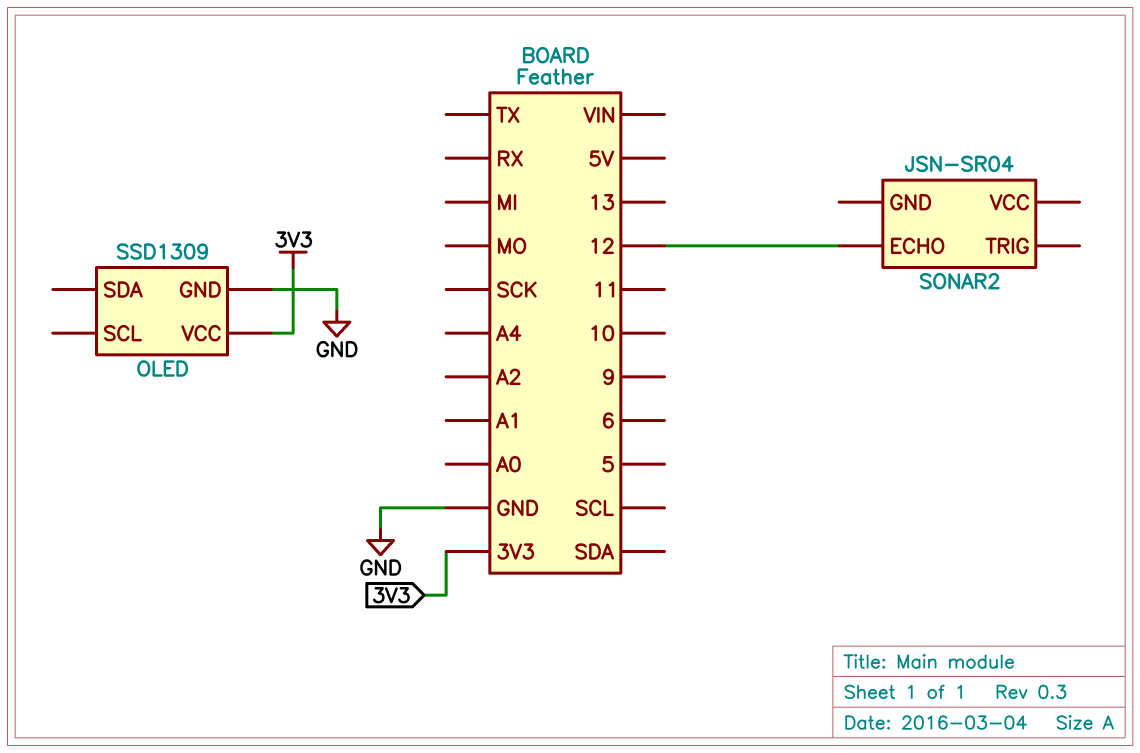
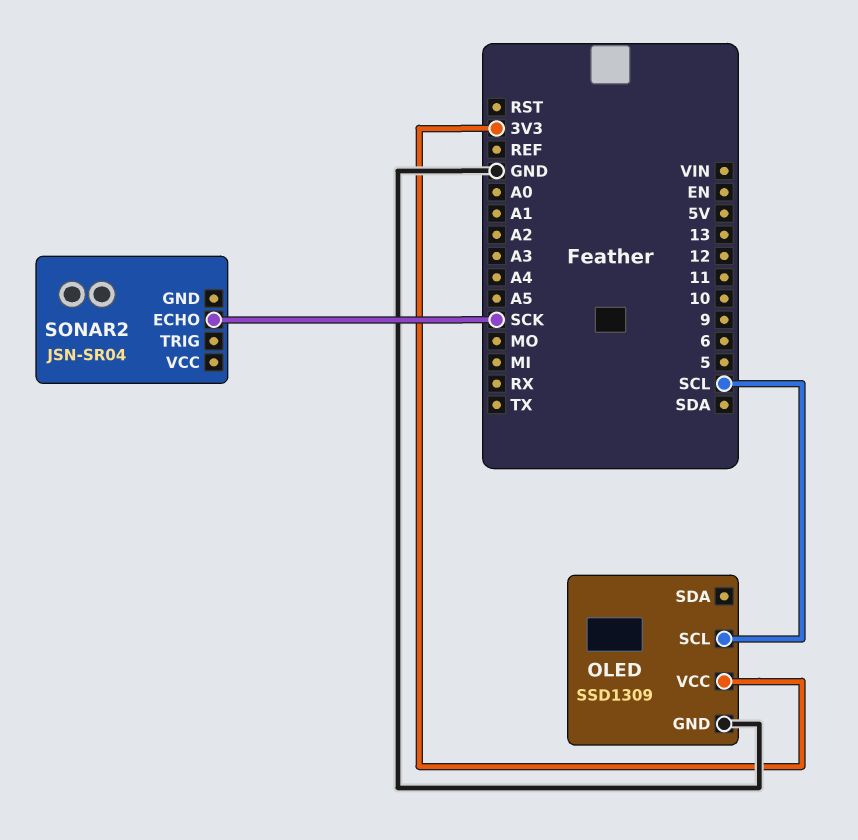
OLED pin SCL: none -> SCL
SONAR2 pin ECHO: 12 -> SCK

